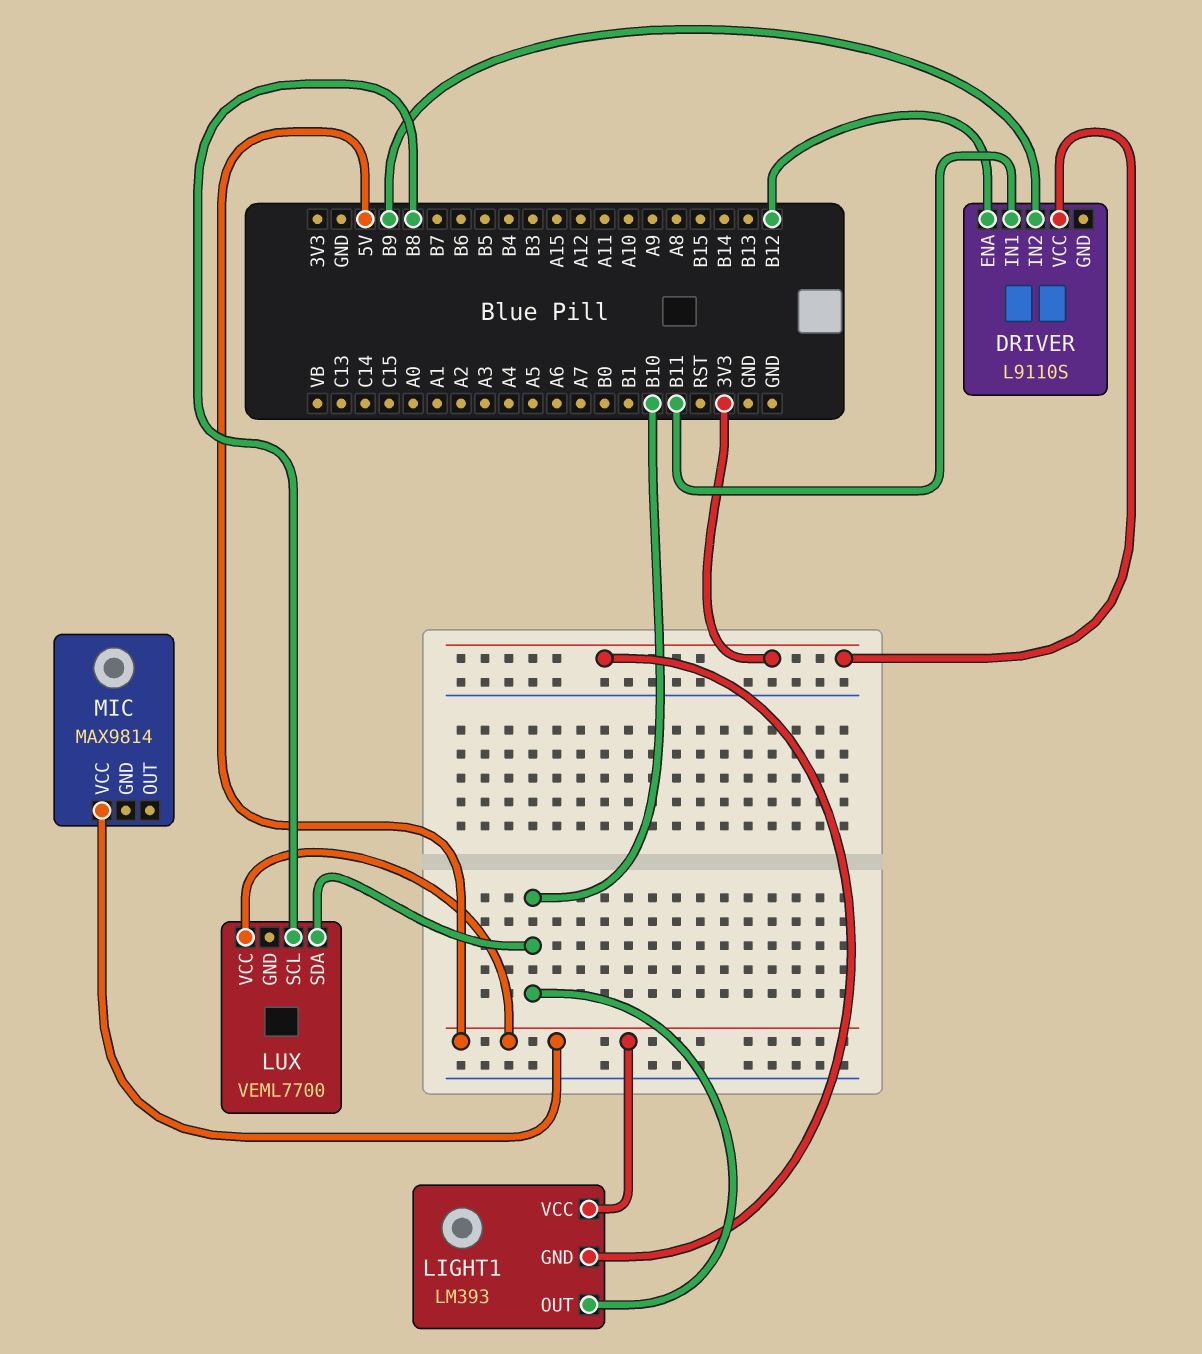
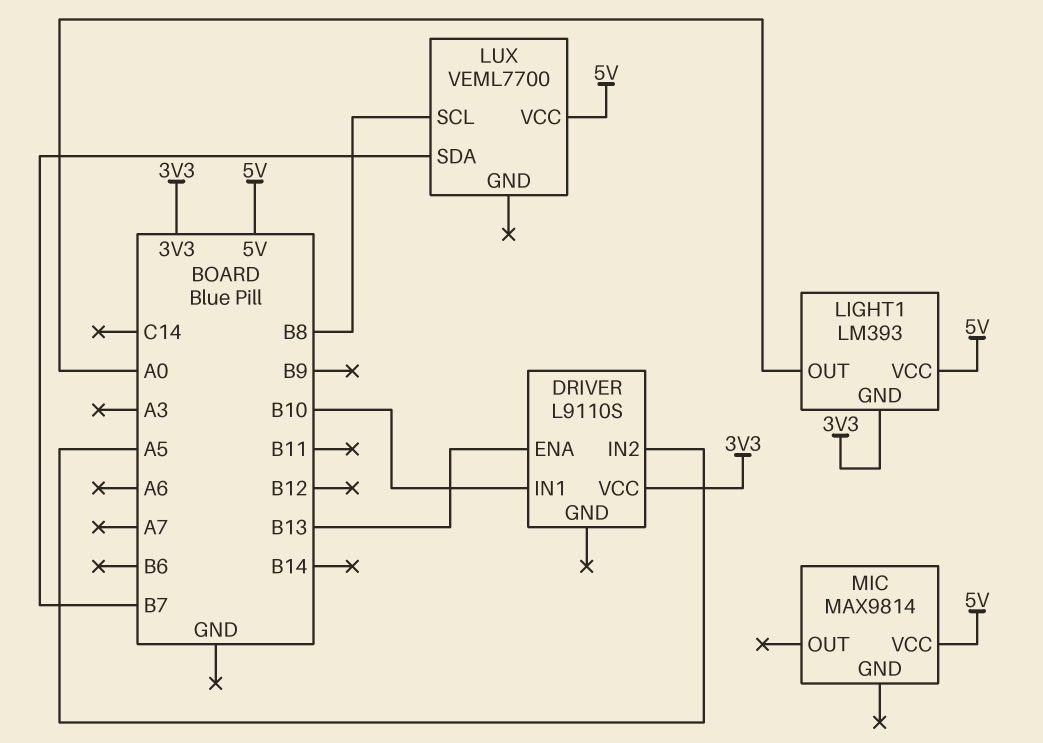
DRIVER pin ENA: B12 -> B13
DRIVER pin IN1: B11 -> B10
DRIVER pin IN2: B9 -> A5
LIGHT1 pin OUT: B10 -> A0
LUX pin SDA: B10 -> B7

